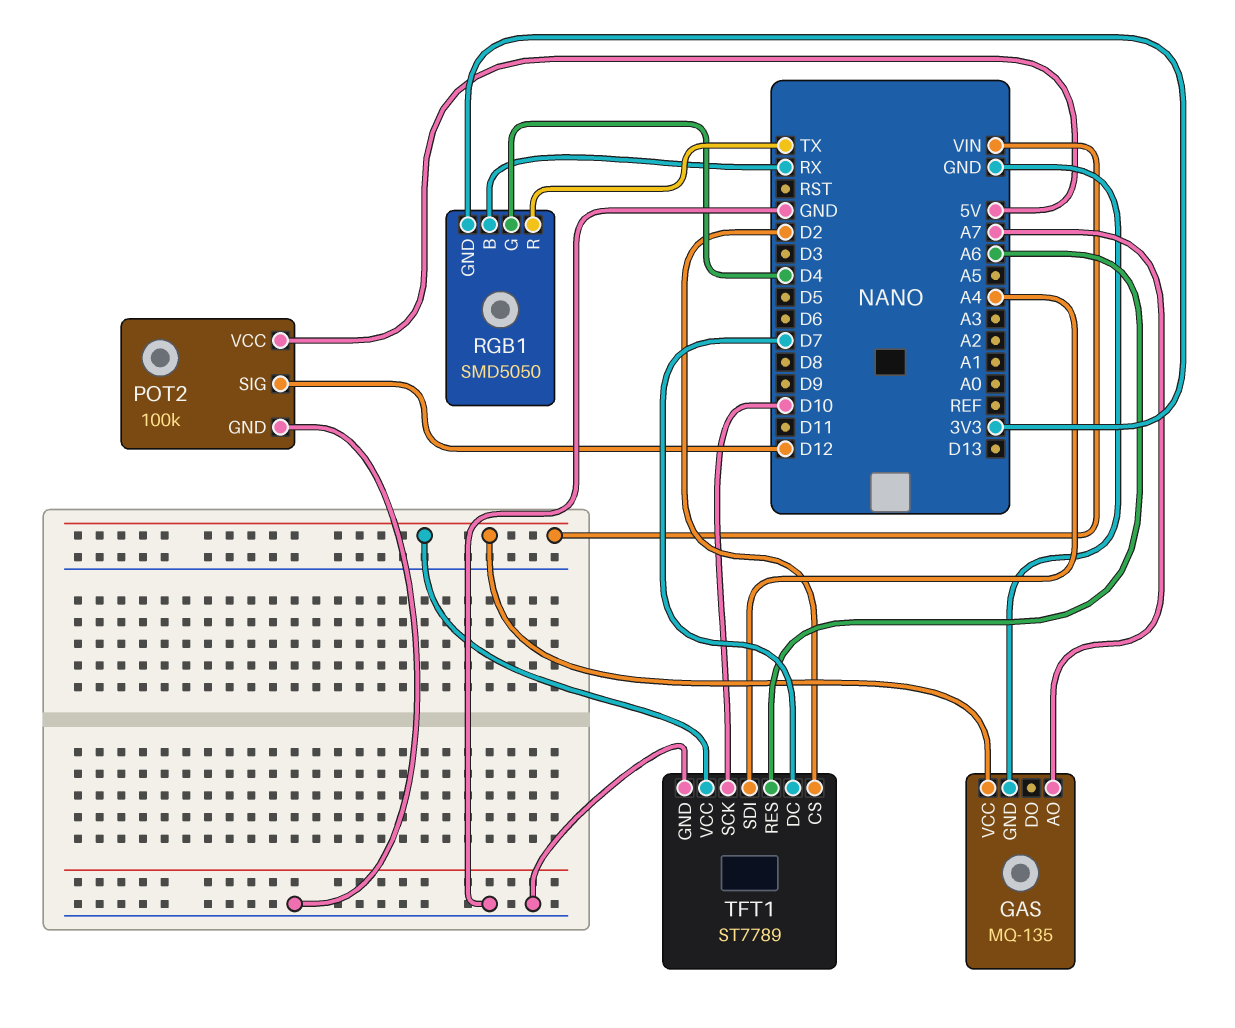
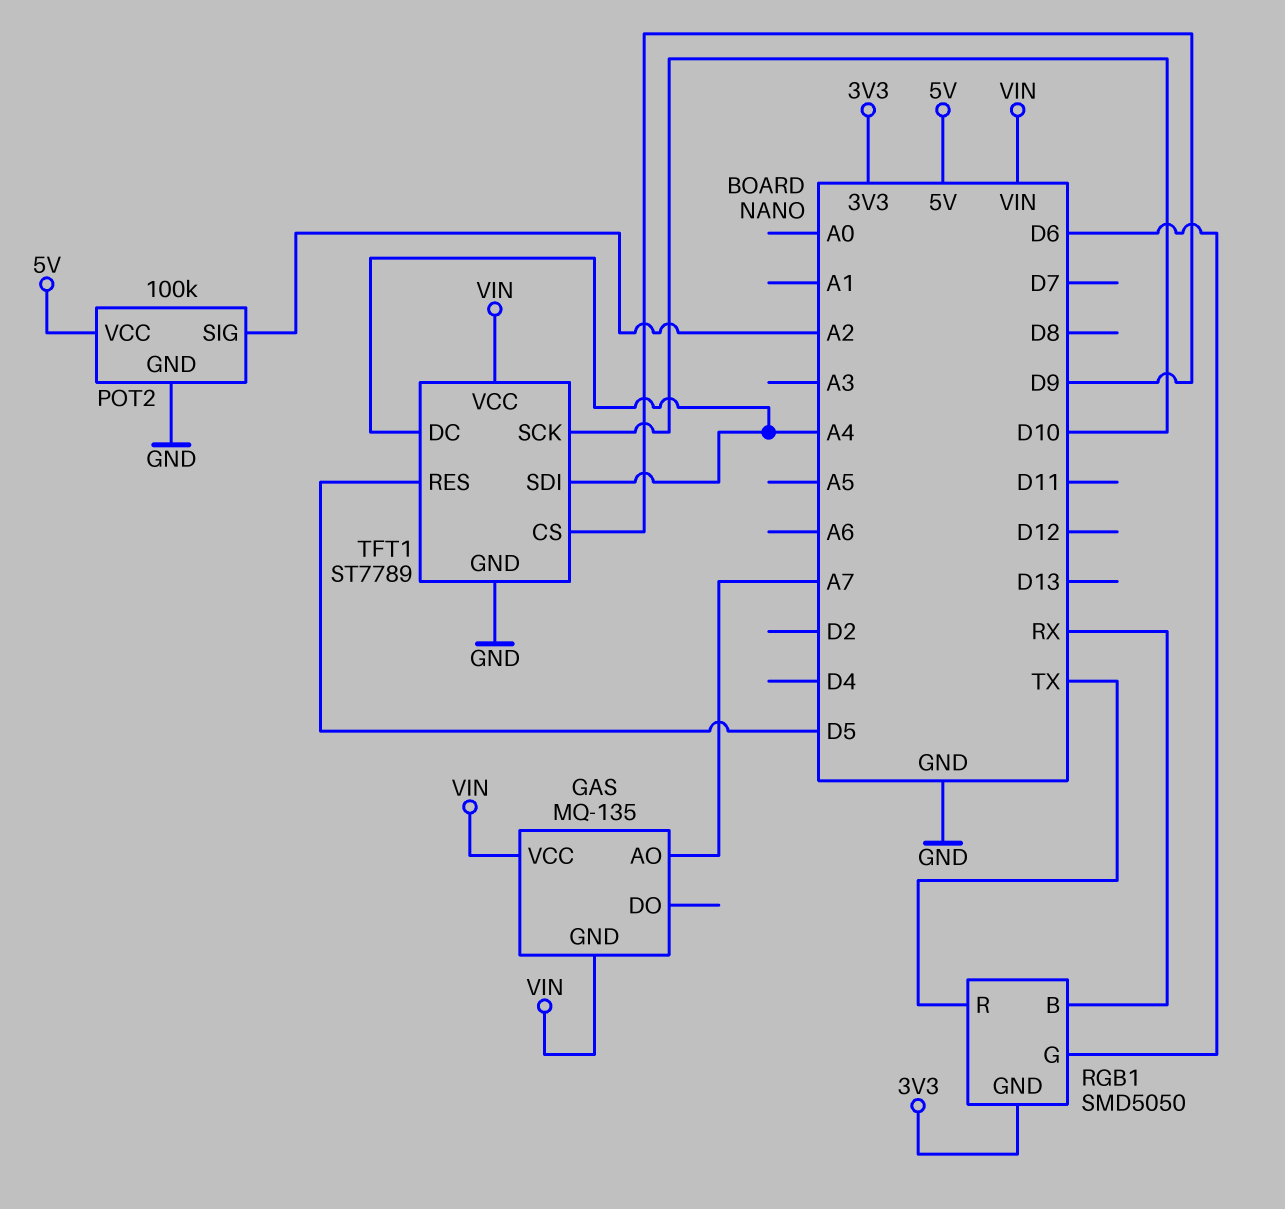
GAS pin GND: GND -> VIN
POT2 pin SIG: D12 -> A2
RGB1 pin G: D4 -> D6
TFT1 pin CS: D2 -> D9
TFT1 pin DC: D7 -> A4
TFT1 pin RES: A6 -> D5

